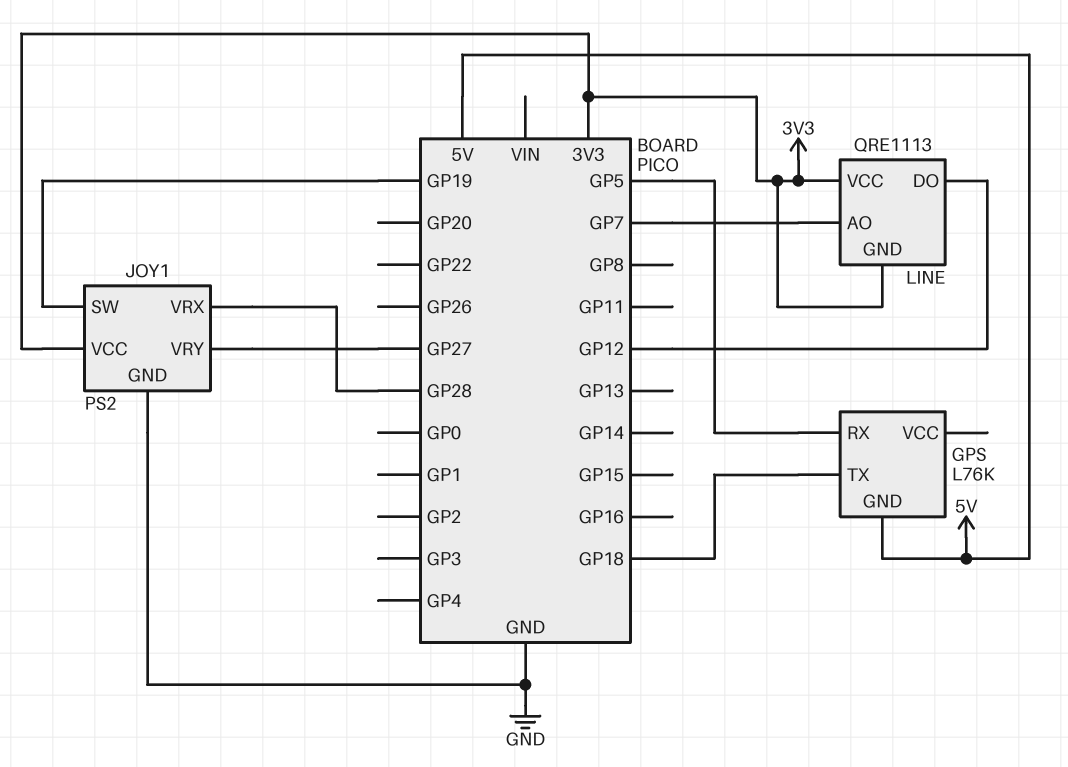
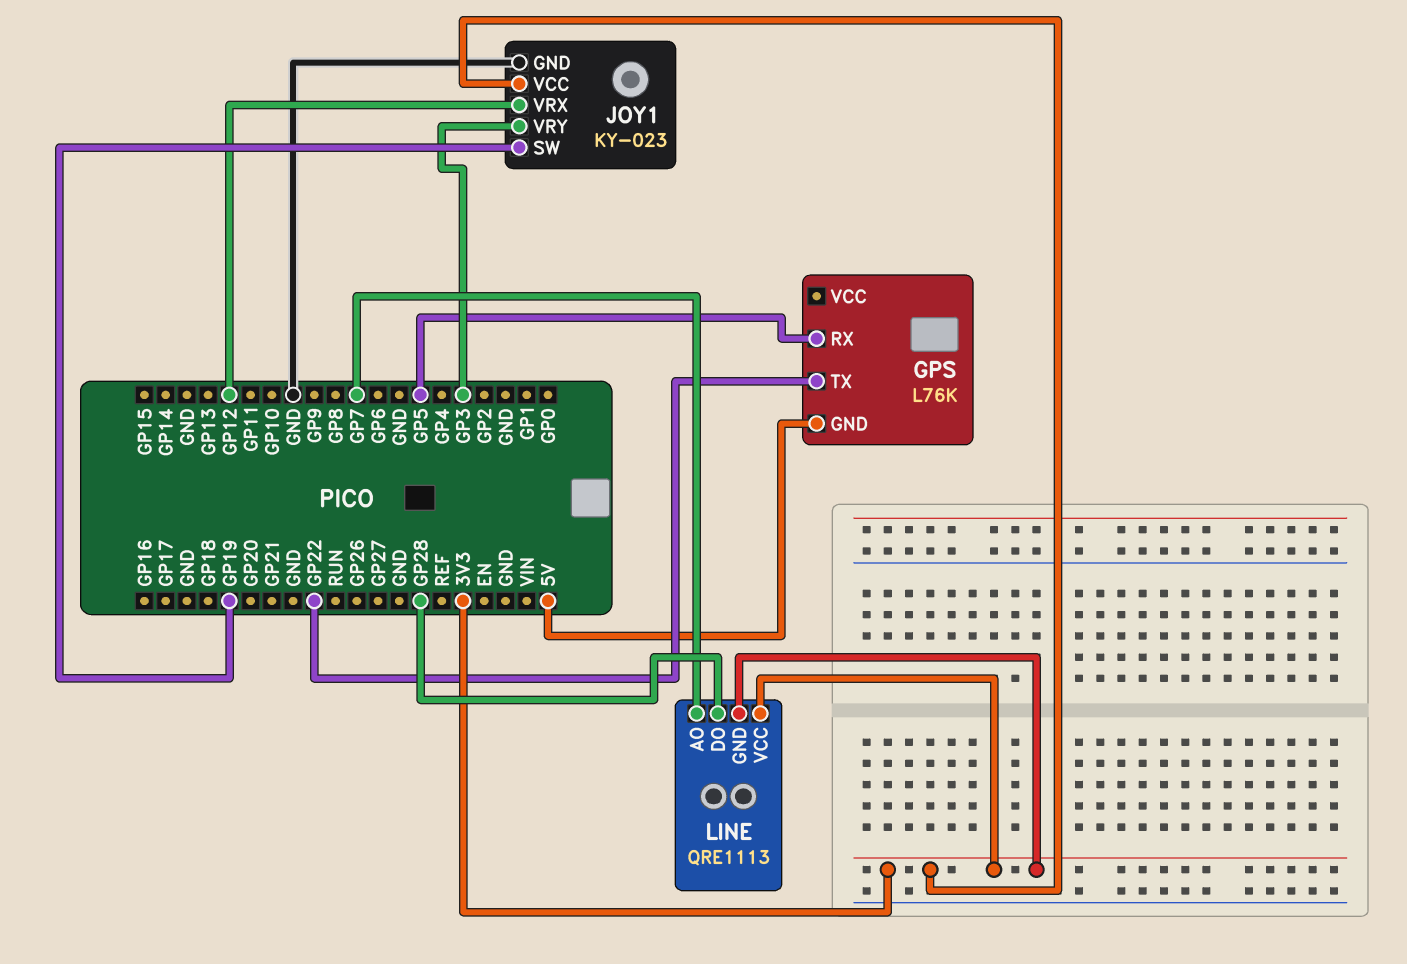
GPS pin TX: GP18 -> GP22
JOY1: PS2 -> KY-023
JOY1 pin VRX: GP28 -> GP12
JOY1 pin VRY: GP27 -> GP3
LINE pin DO: GP12 -> GP28

